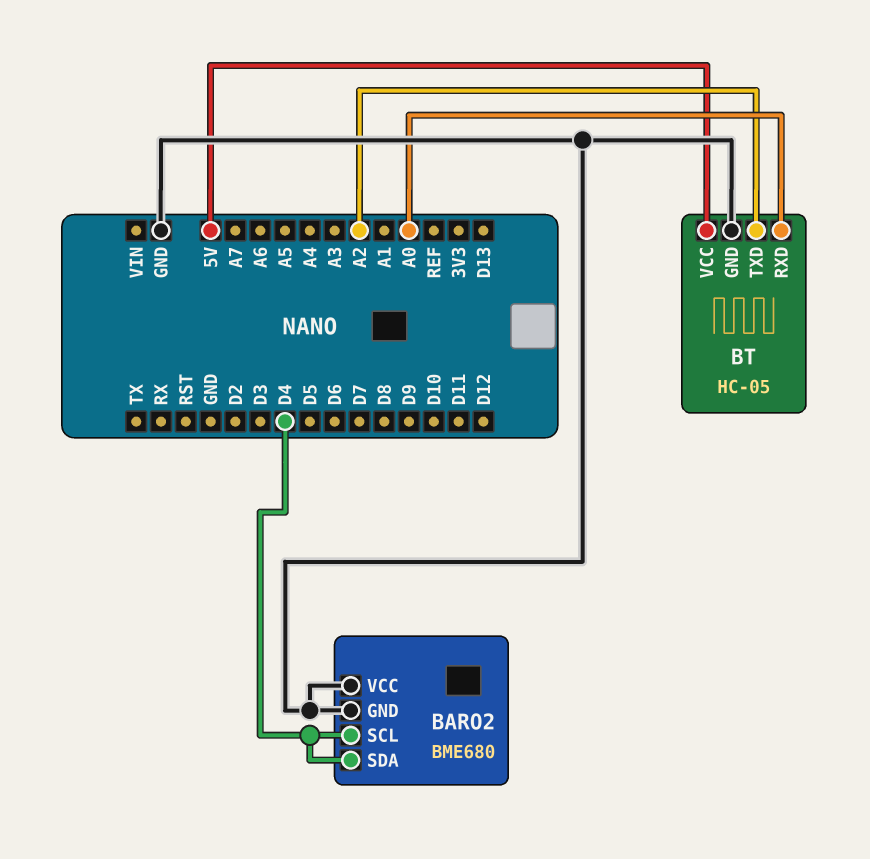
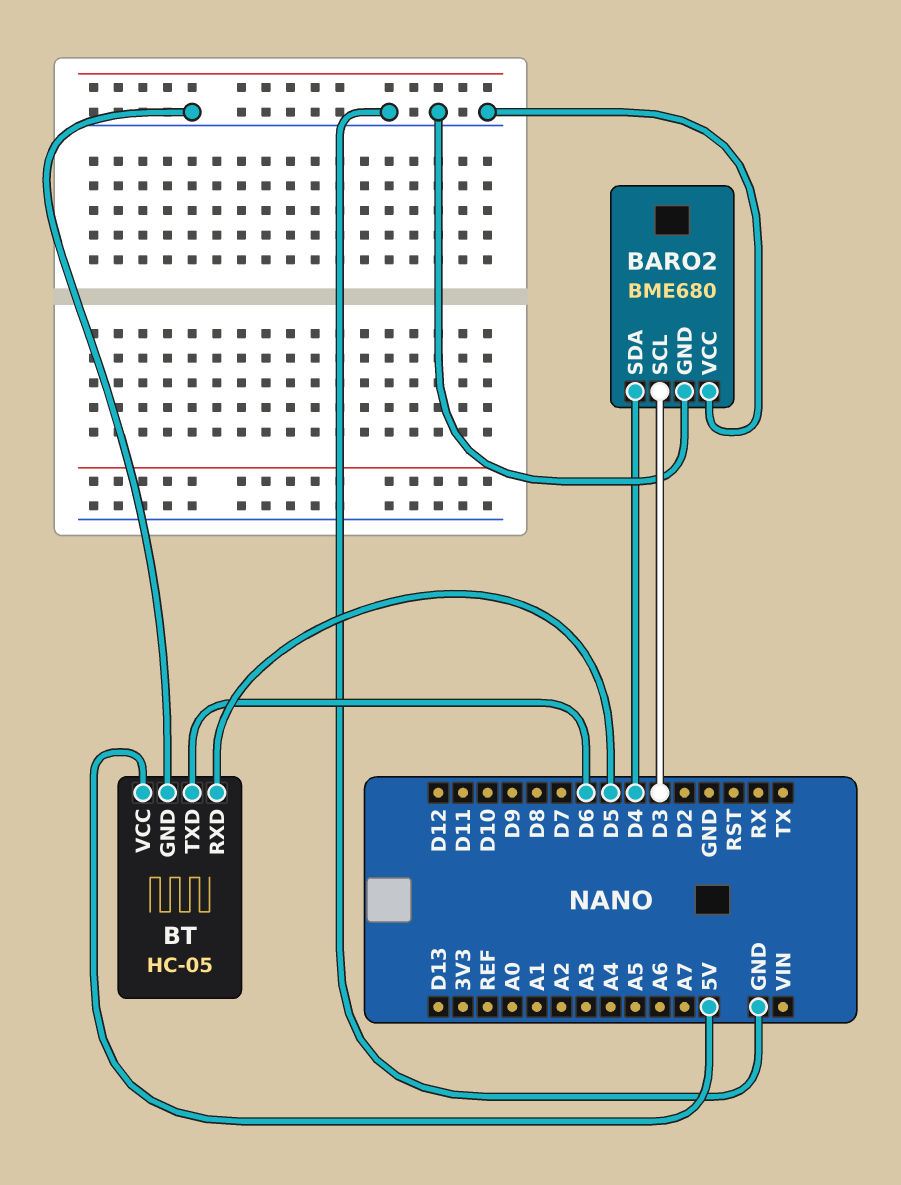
BARO2 pin SCL: D4 -> D3
BT pin RXD: A0 -> D5
BT pin TXD: A2 -> D6

